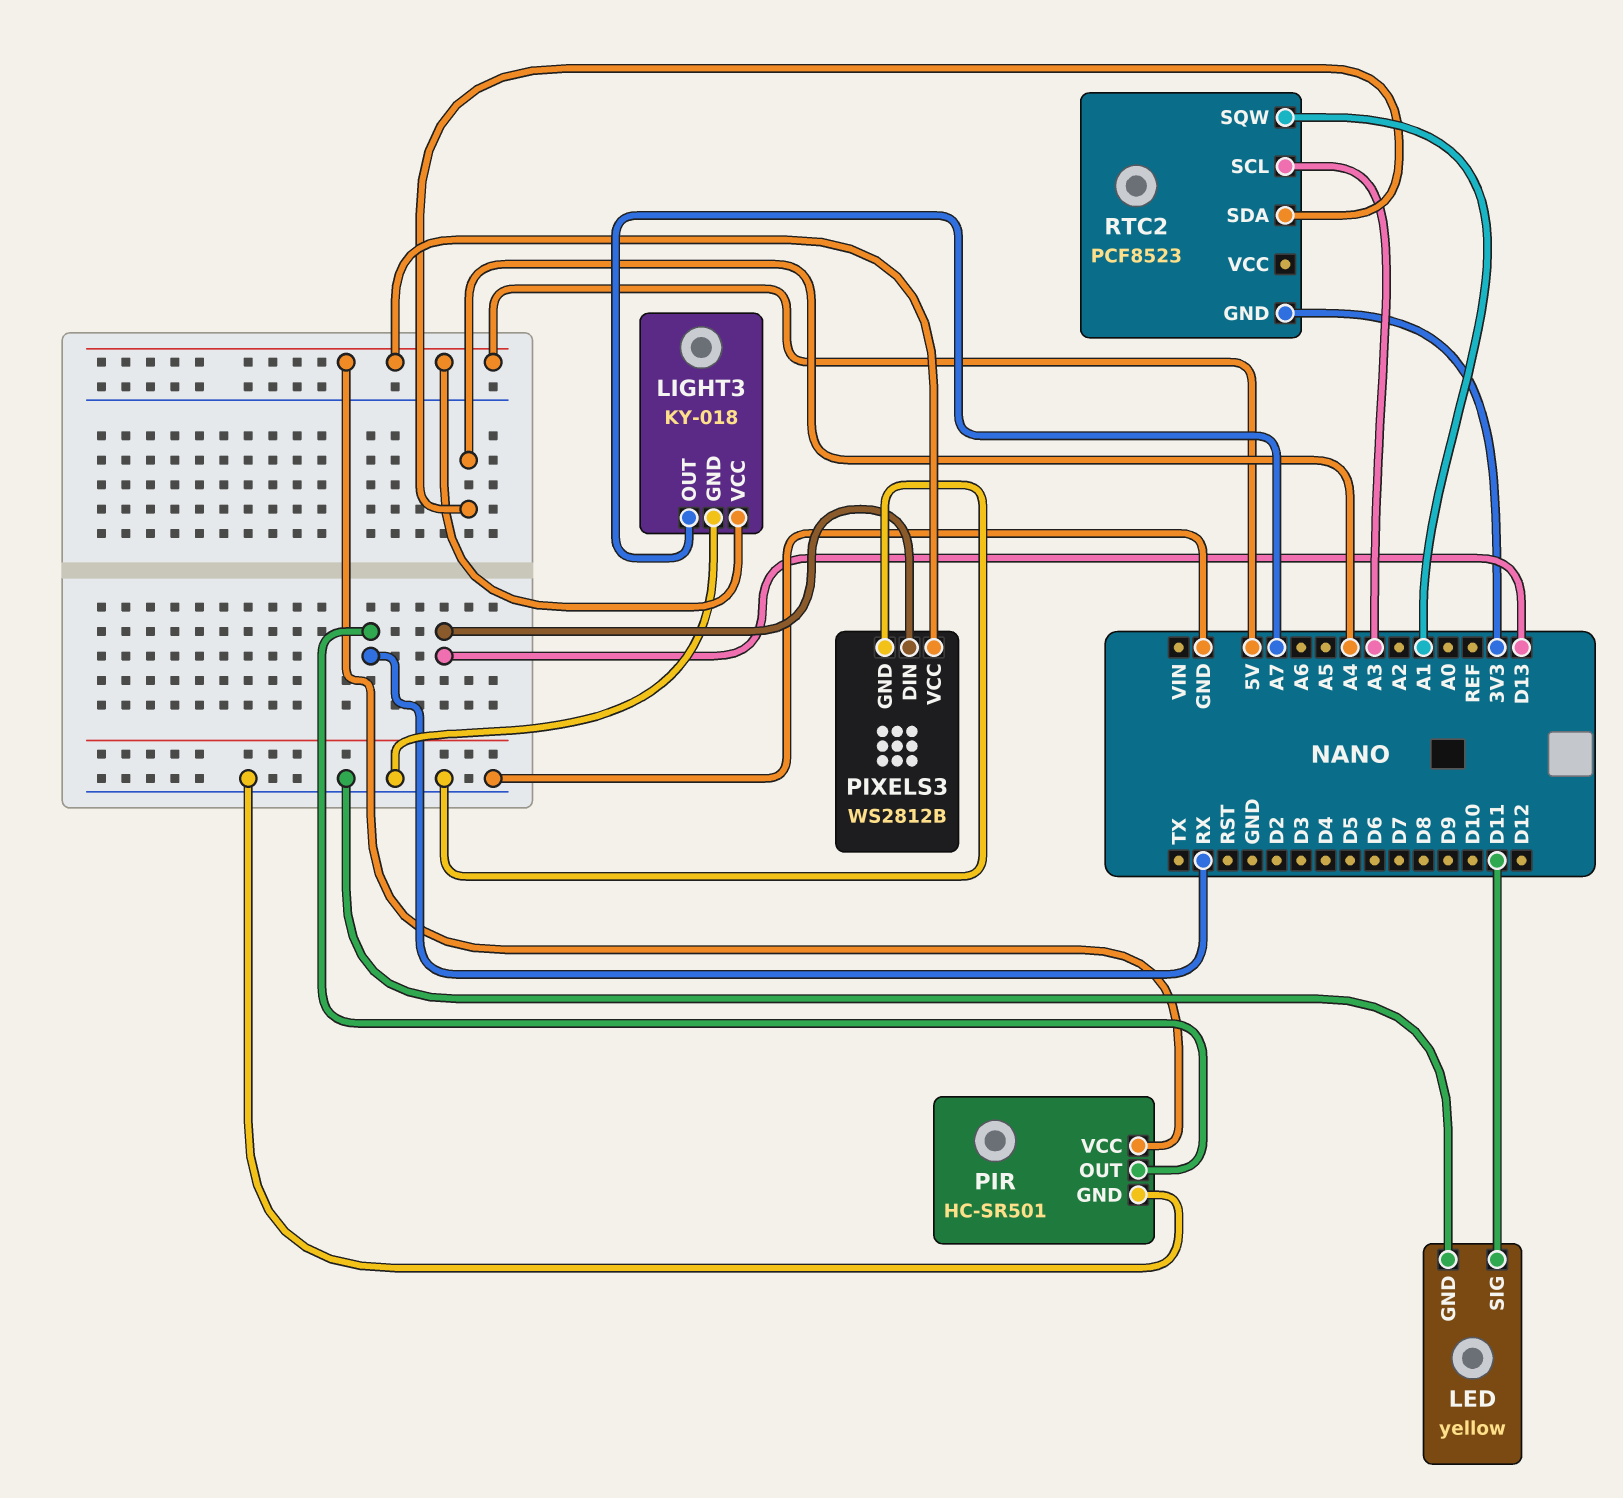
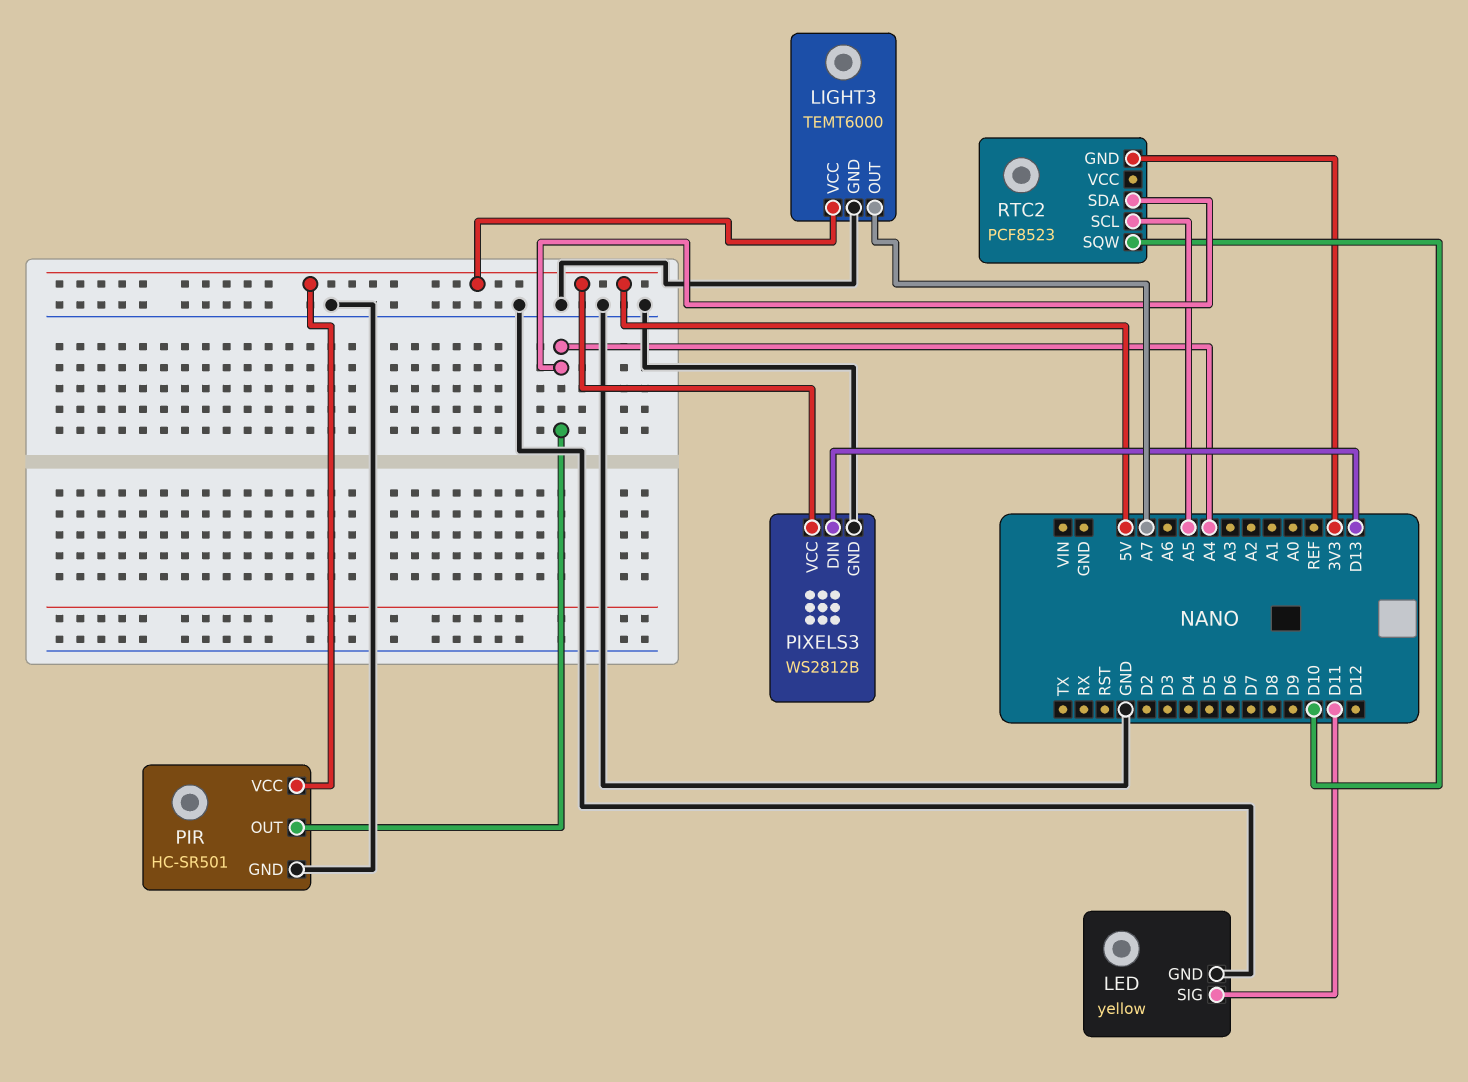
LIGHT3: KY-018 -> TEMT6000
PIR pin OUT: RX -> A4
RTC2 pin SCL: A3 -> A5
RTC2 pin SQW: A1 -> D10

